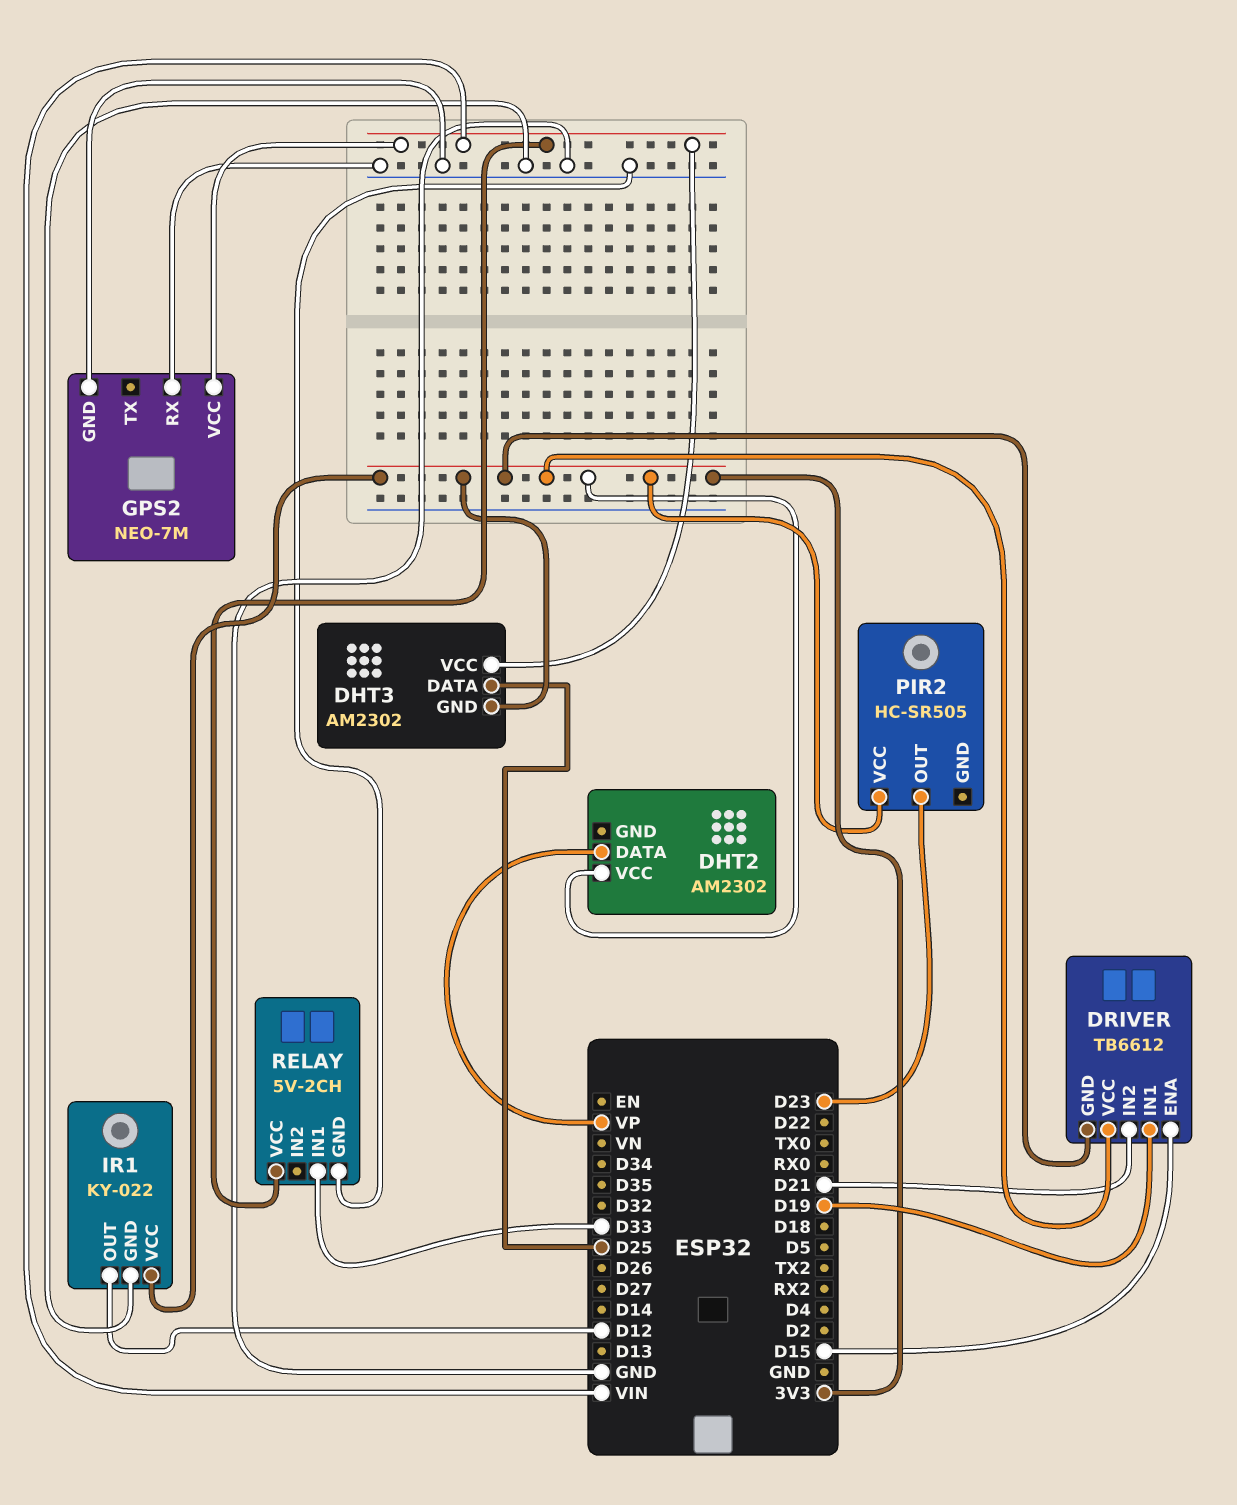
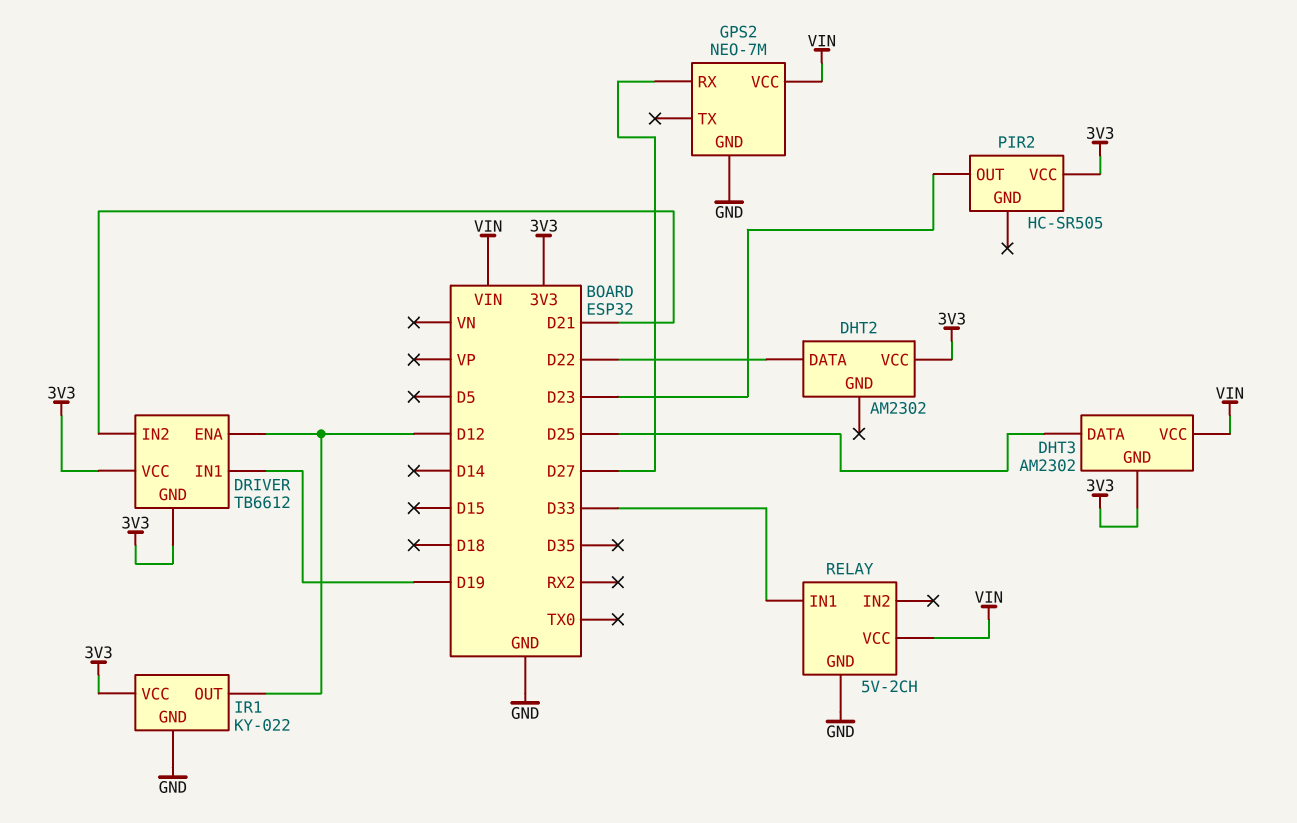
DHT2 pin DATA: VP -> D22
DRIVER pin ENA: D15 -> D12
GPS2 pin RX: GND -> D27

